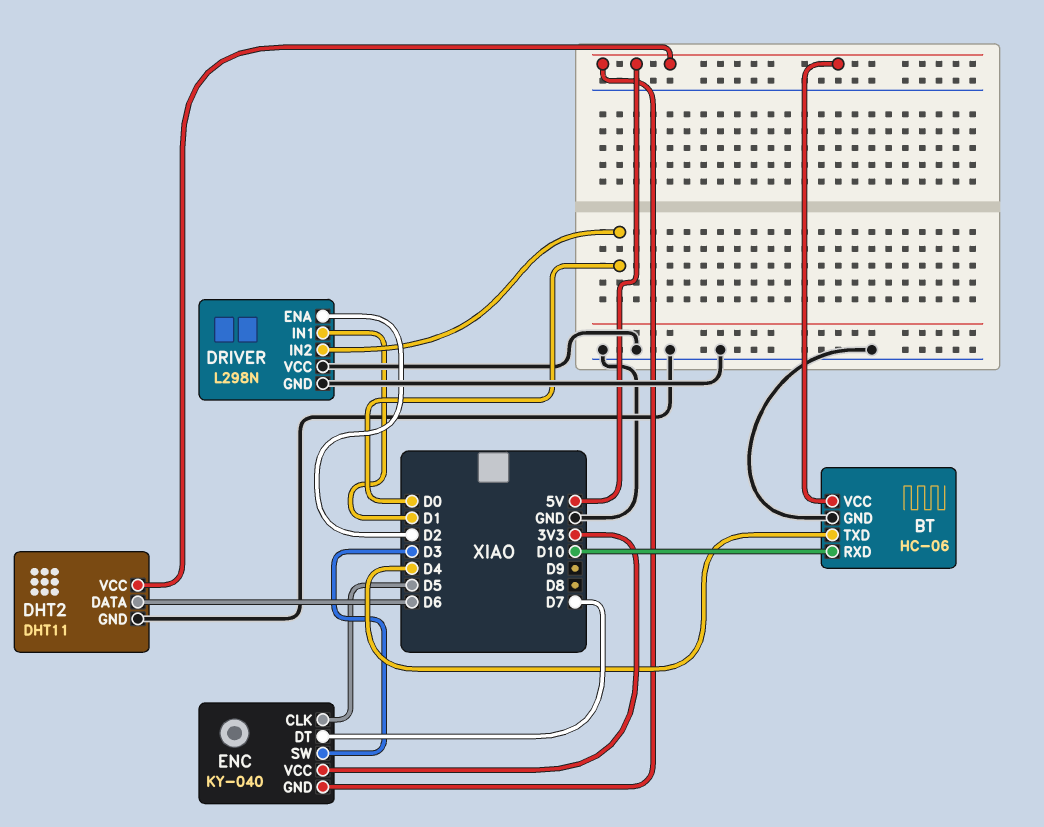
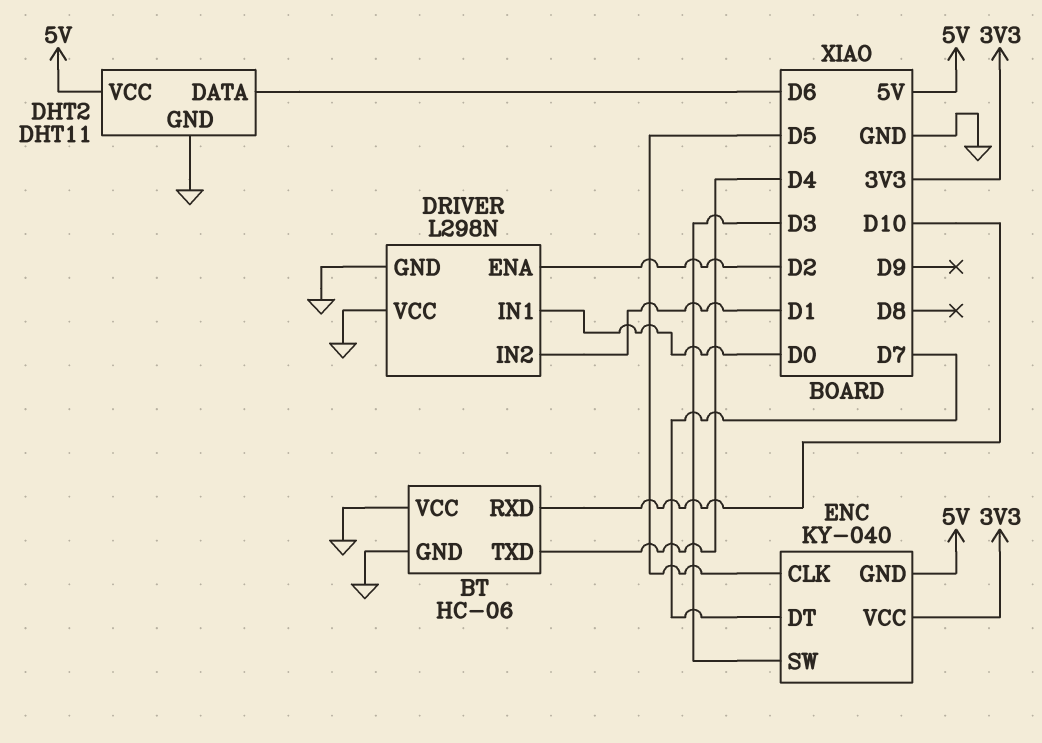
BT pin VCC: 5V -> GND
DRIVER pin IN1: D1 -> D0
DRIVER pin IN2: D0 -> D1

